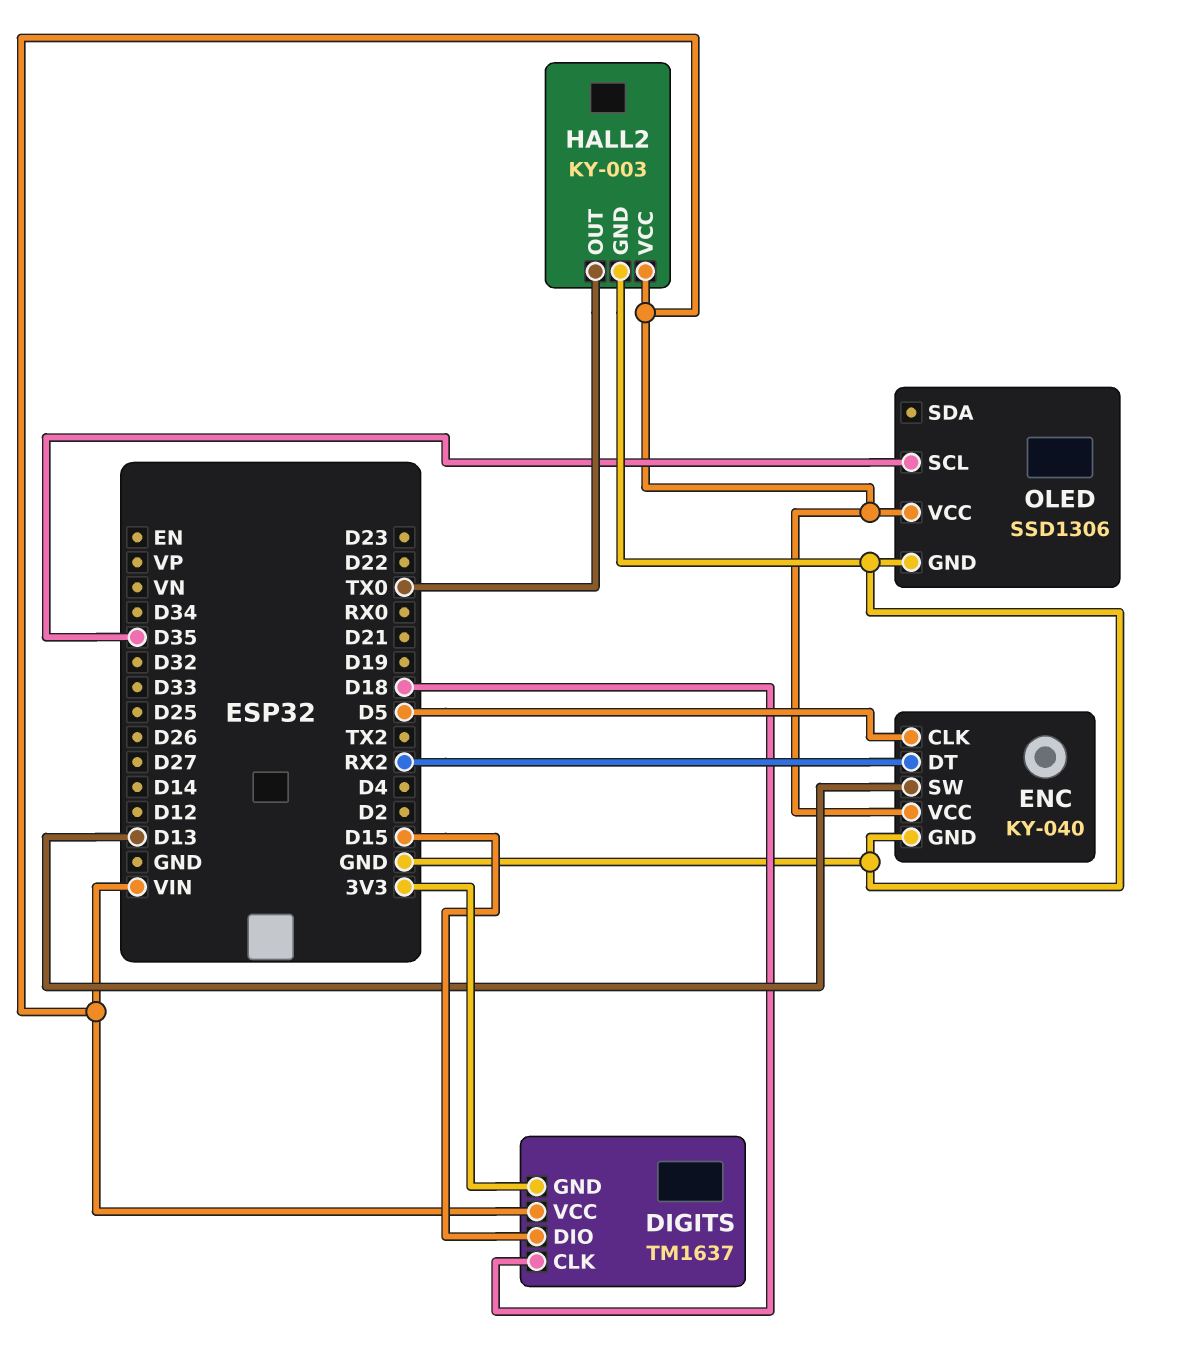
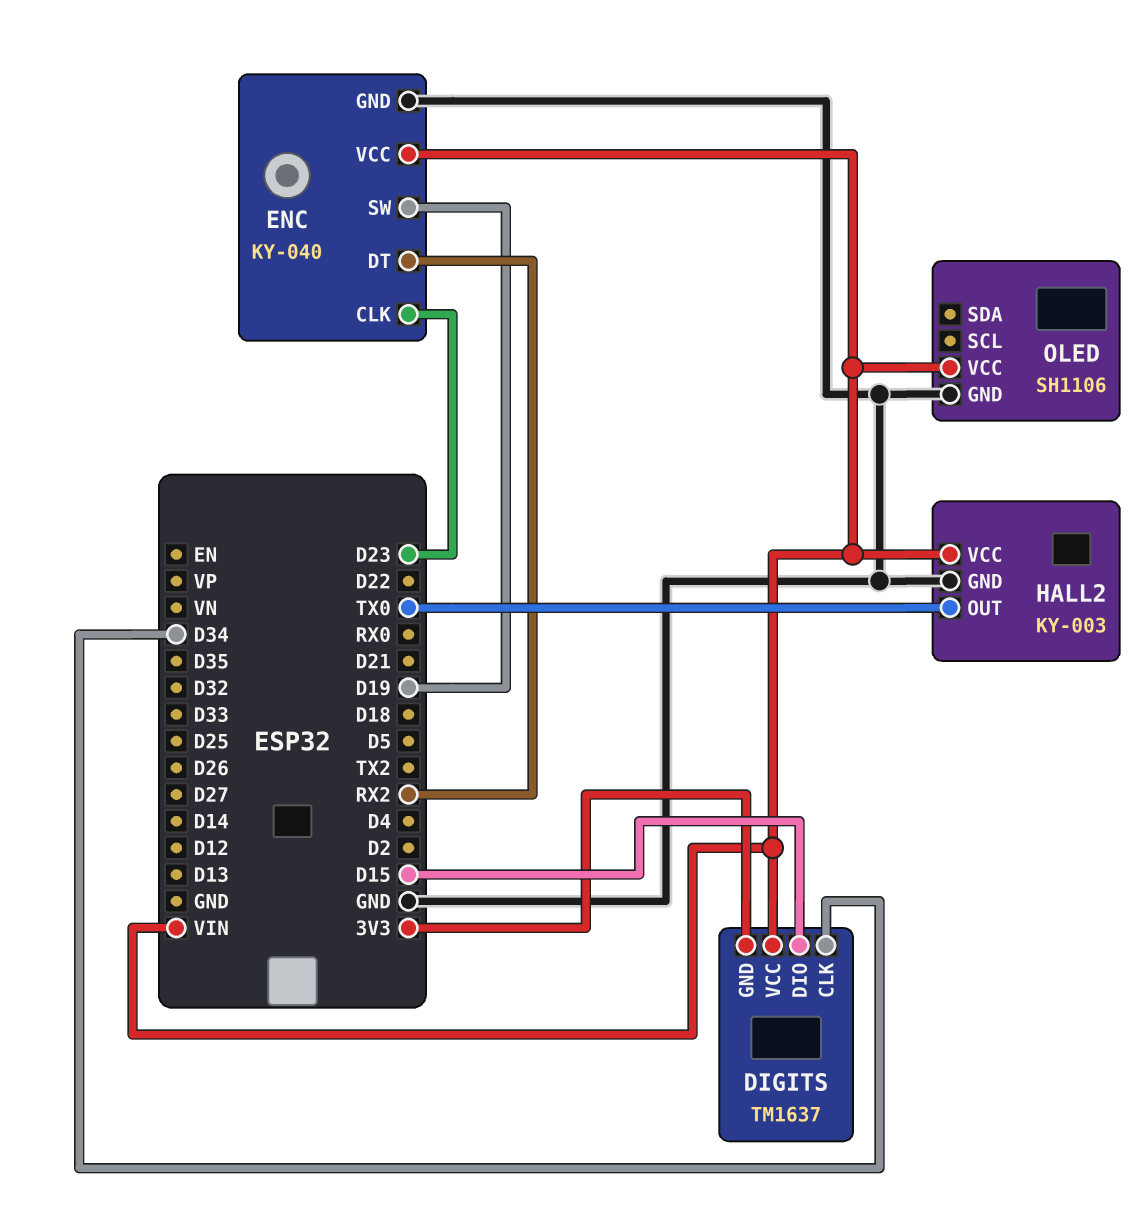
DIGITS pin CLK: D18 -> D34
ENC pin CLK: D5 -> D23
ENC pin SW: D13 -> D19
OLED: SSD1306 -> SH1106
OLED pin SCL: D35 -> none

